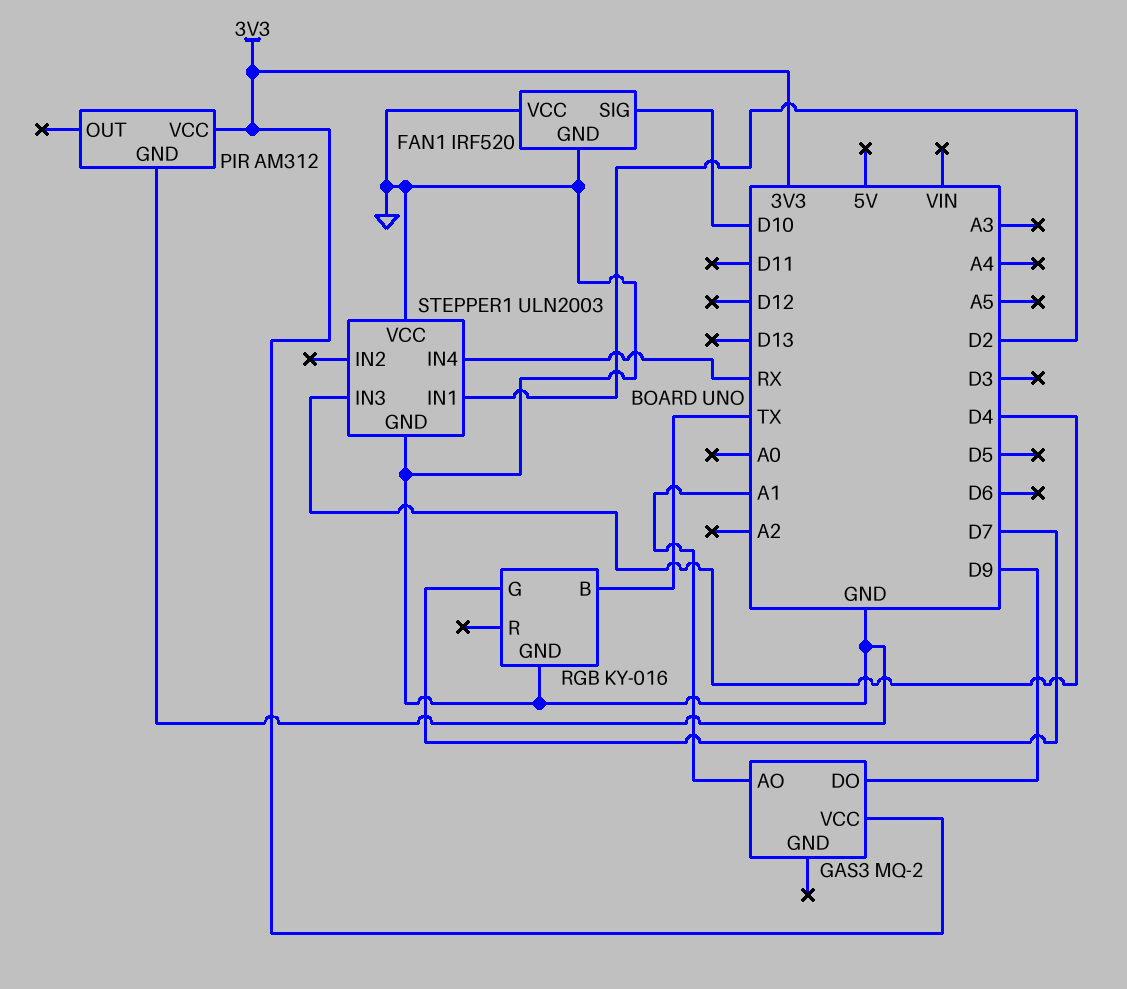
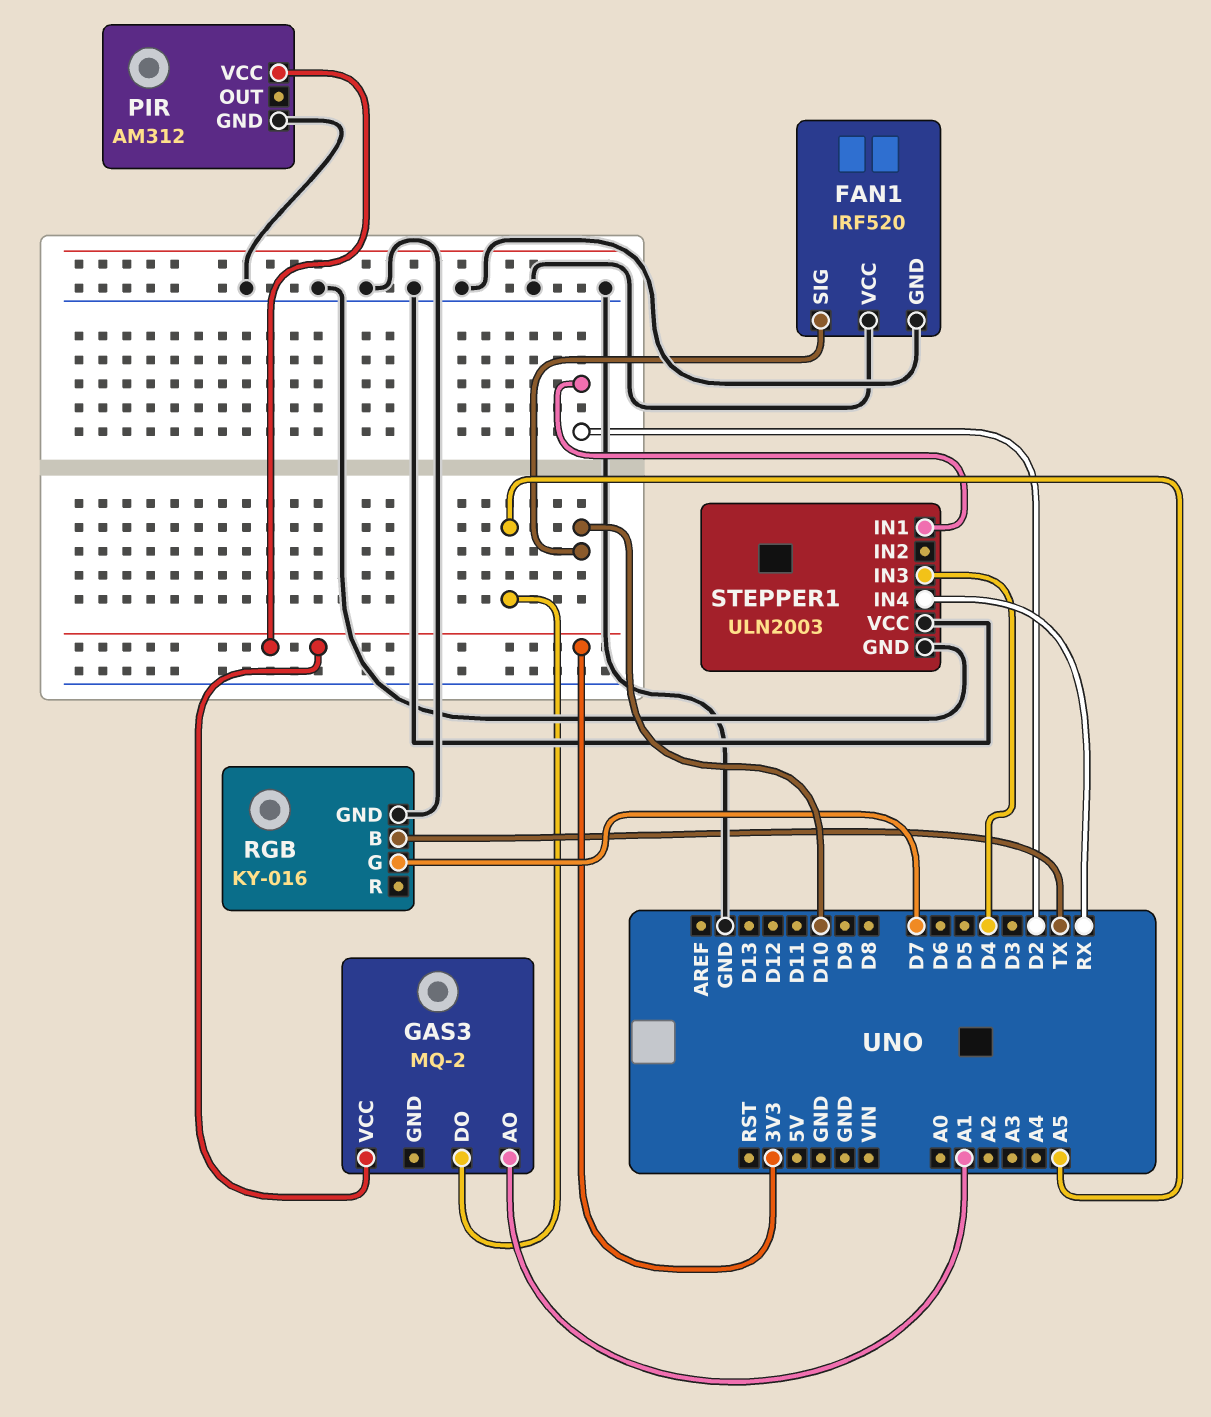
GAS3 pin DO: D9 -> A5

